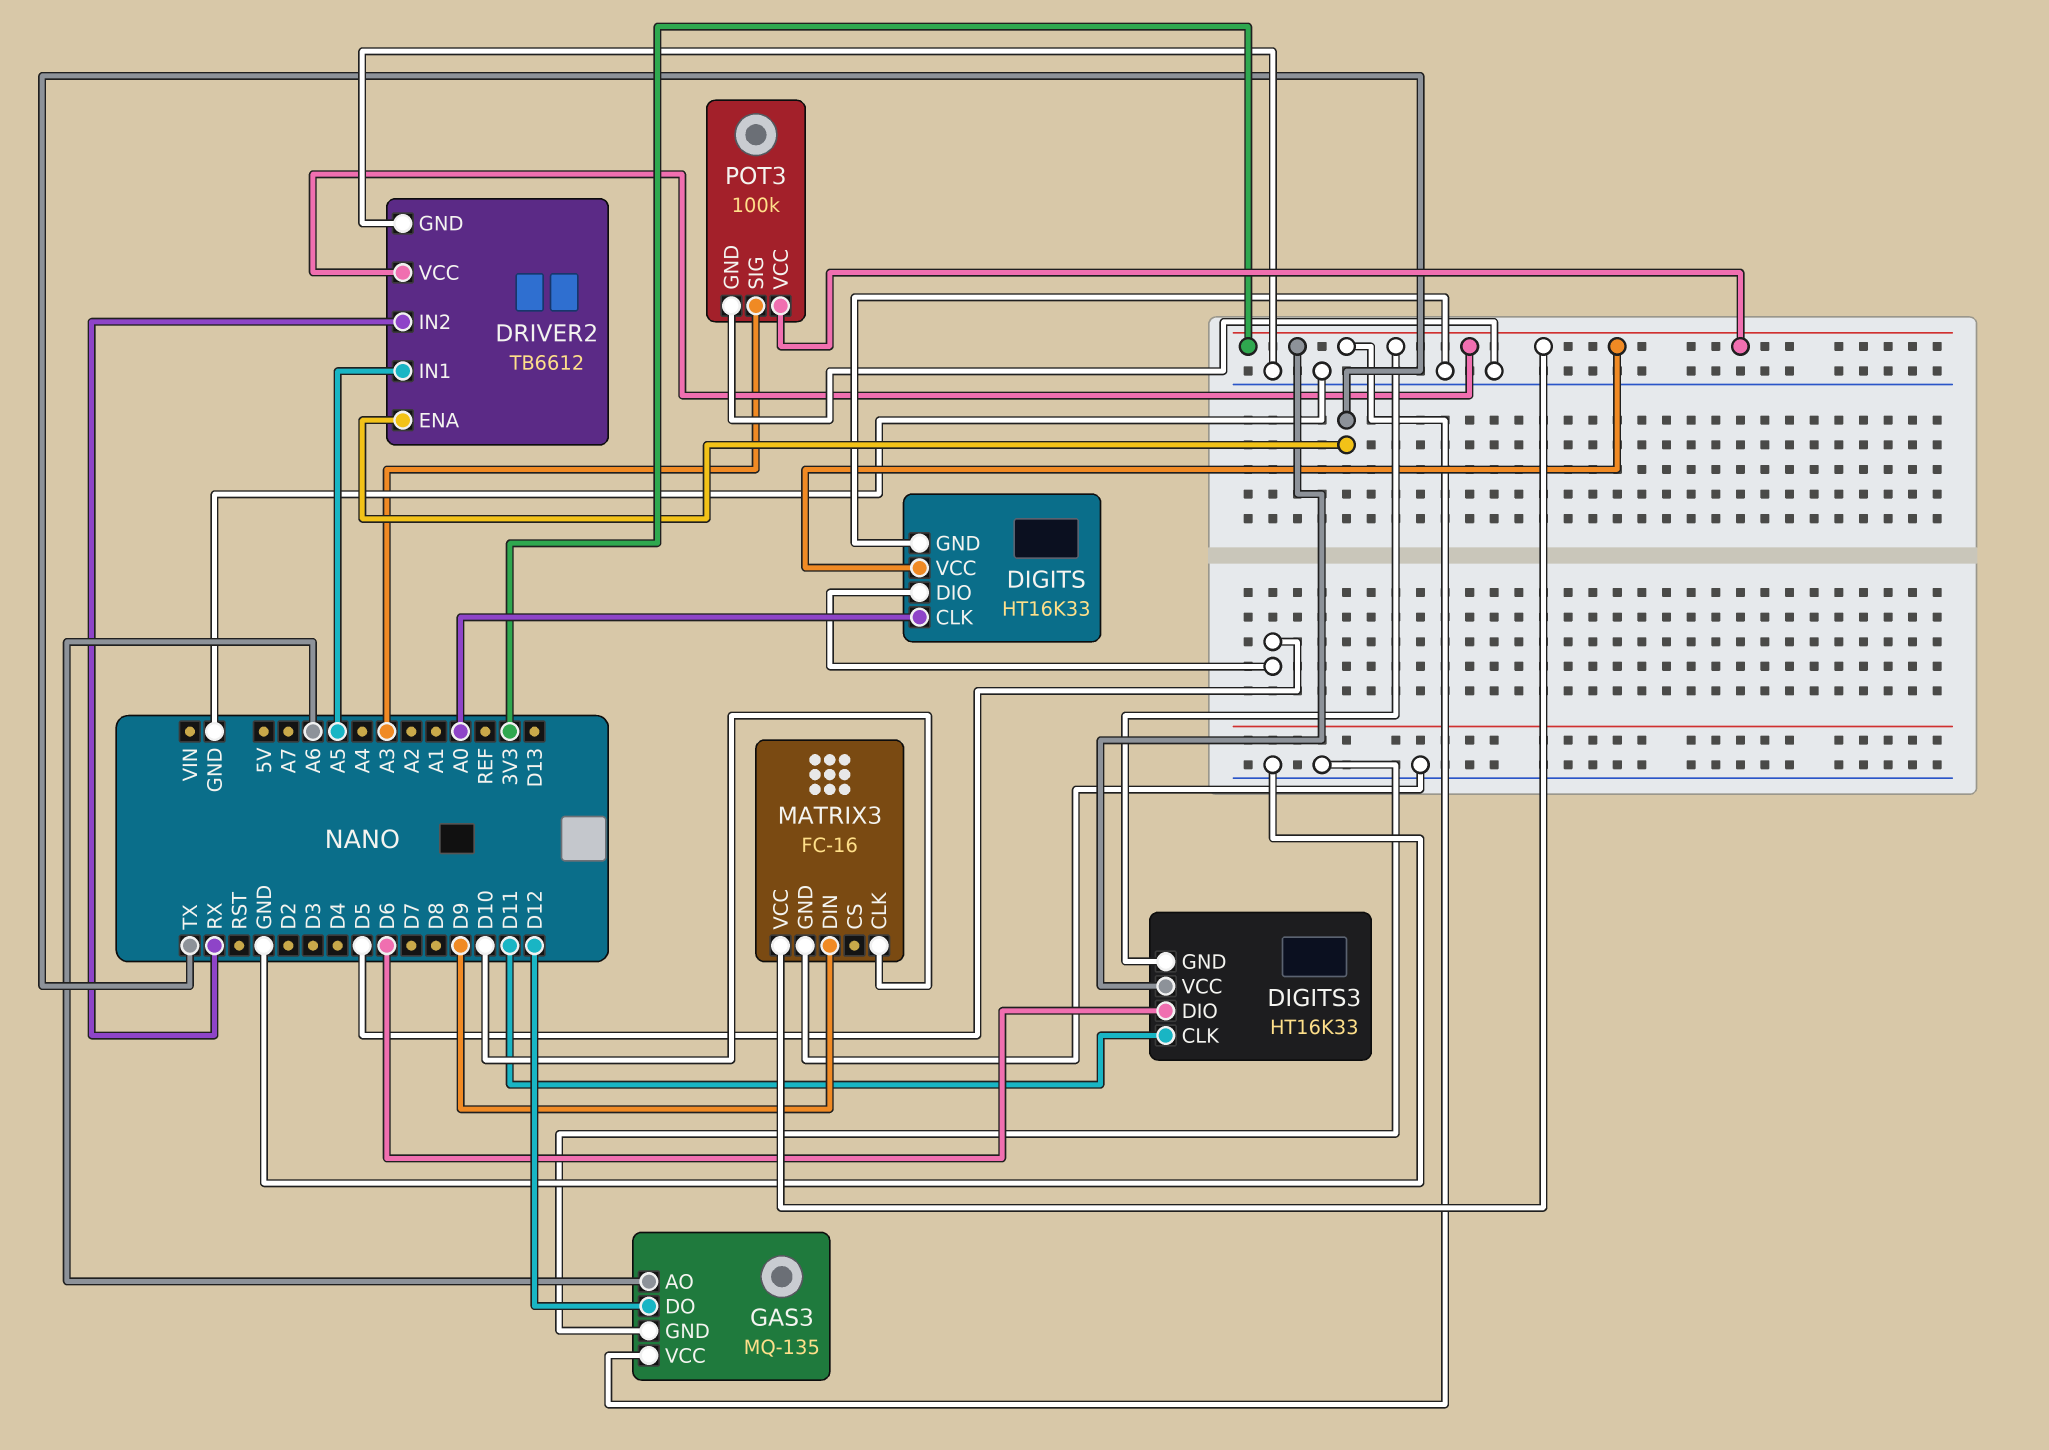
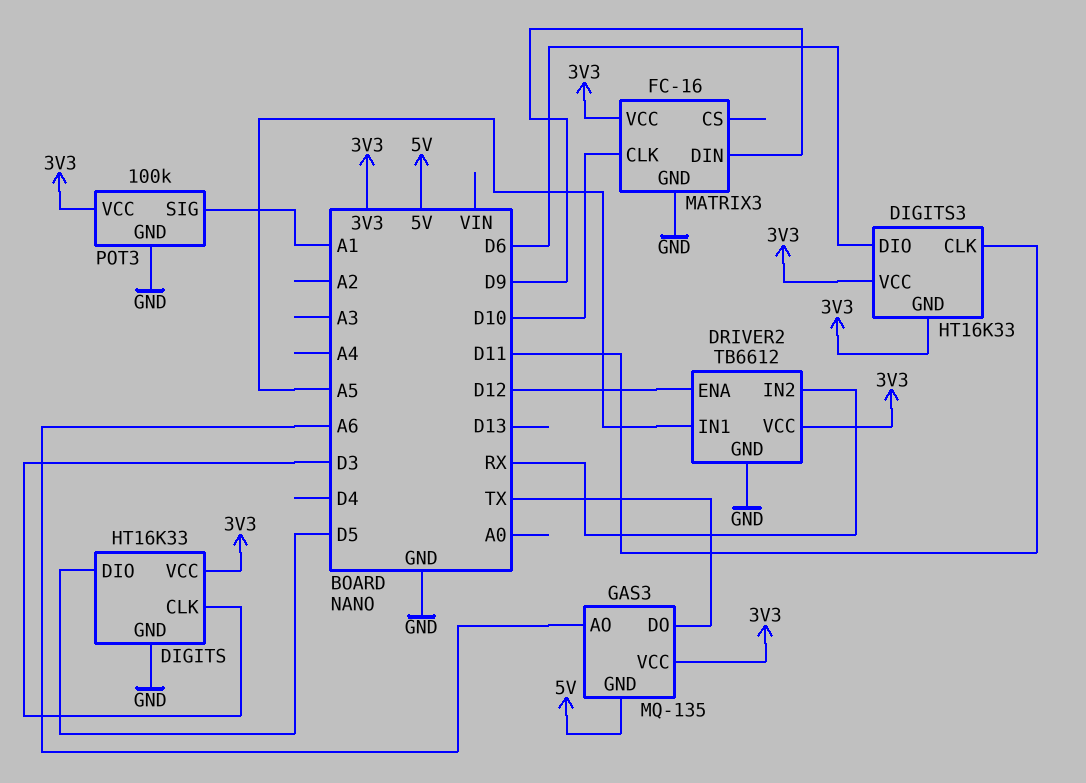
DIGITS pin CLK: A0 -> D3
DRIVER2 pin ENA: TX -> D12
GAS3 pin DO: D12 -> TX
GAS3 pin GND: GND -> 5V
POT3 pin SIG: A3 -> A1

